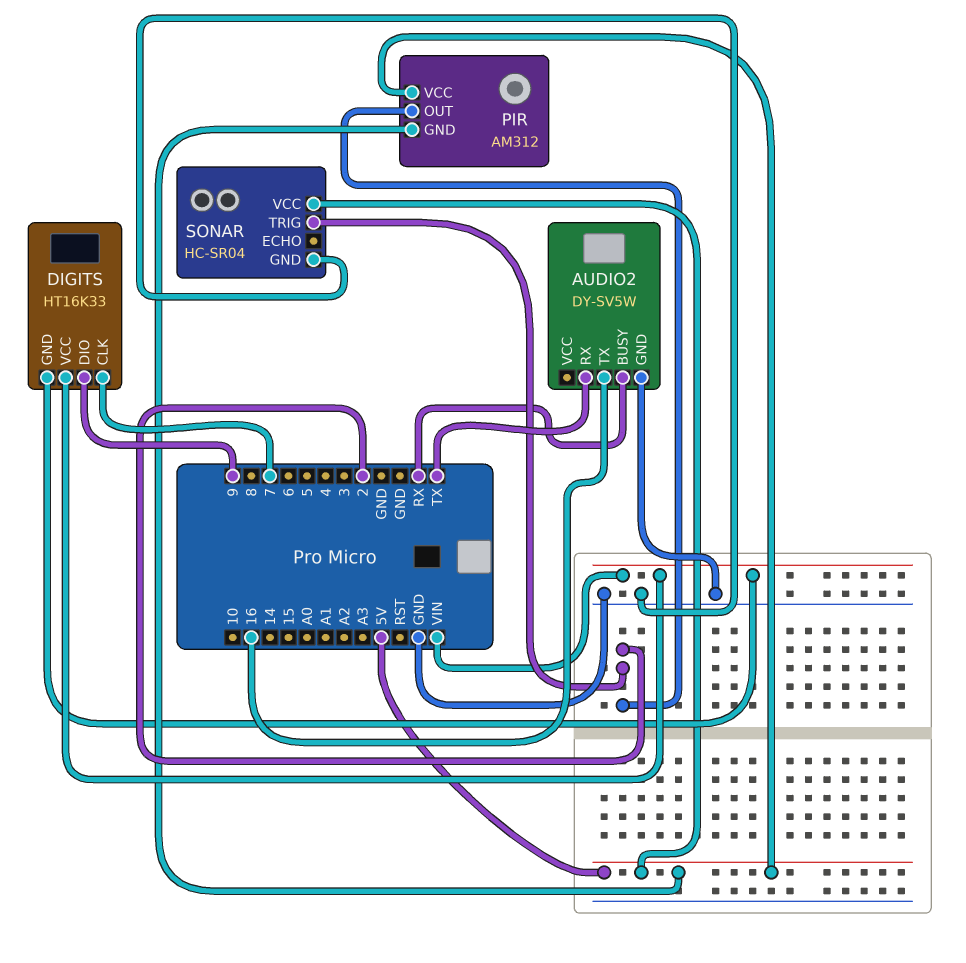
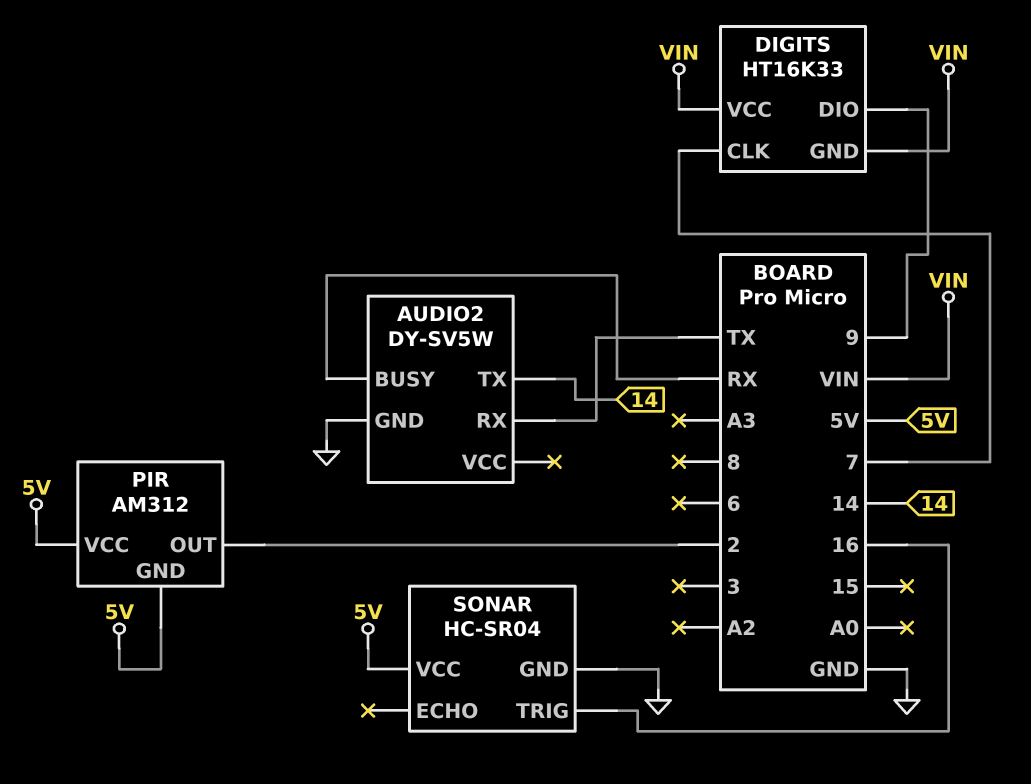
AUDIO2 pin TX: 16 -> 14
SONAR pin TRIG: 2 -> 16

